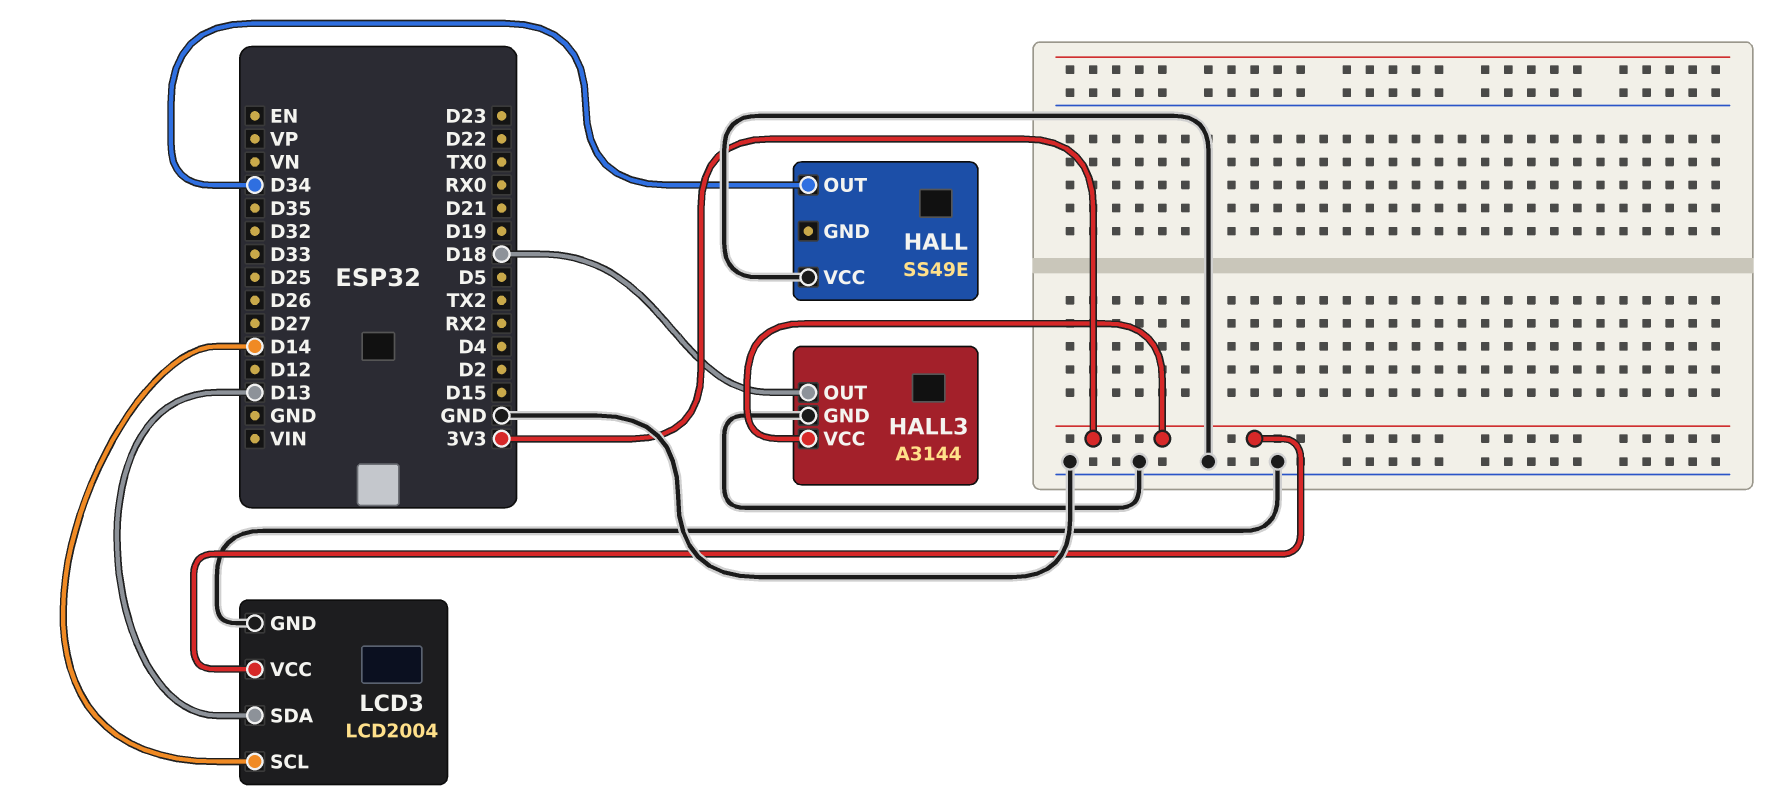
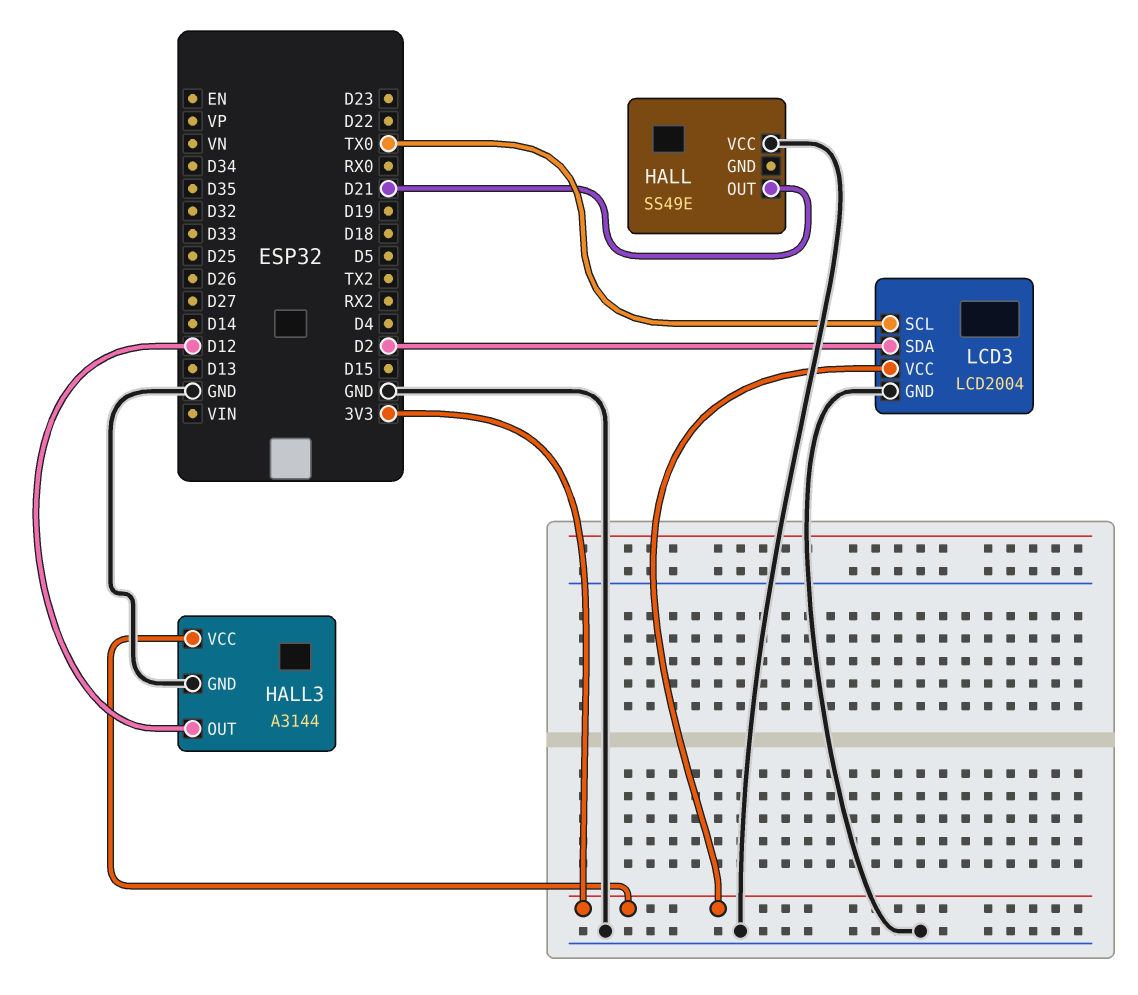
HALL pin OUT: D34 -> D21
HALL3 pin OUT: D18 -> D12
LCD3 pin SCL: D14 -> TX0
LCD3 pin SDA: D13 -> D2

